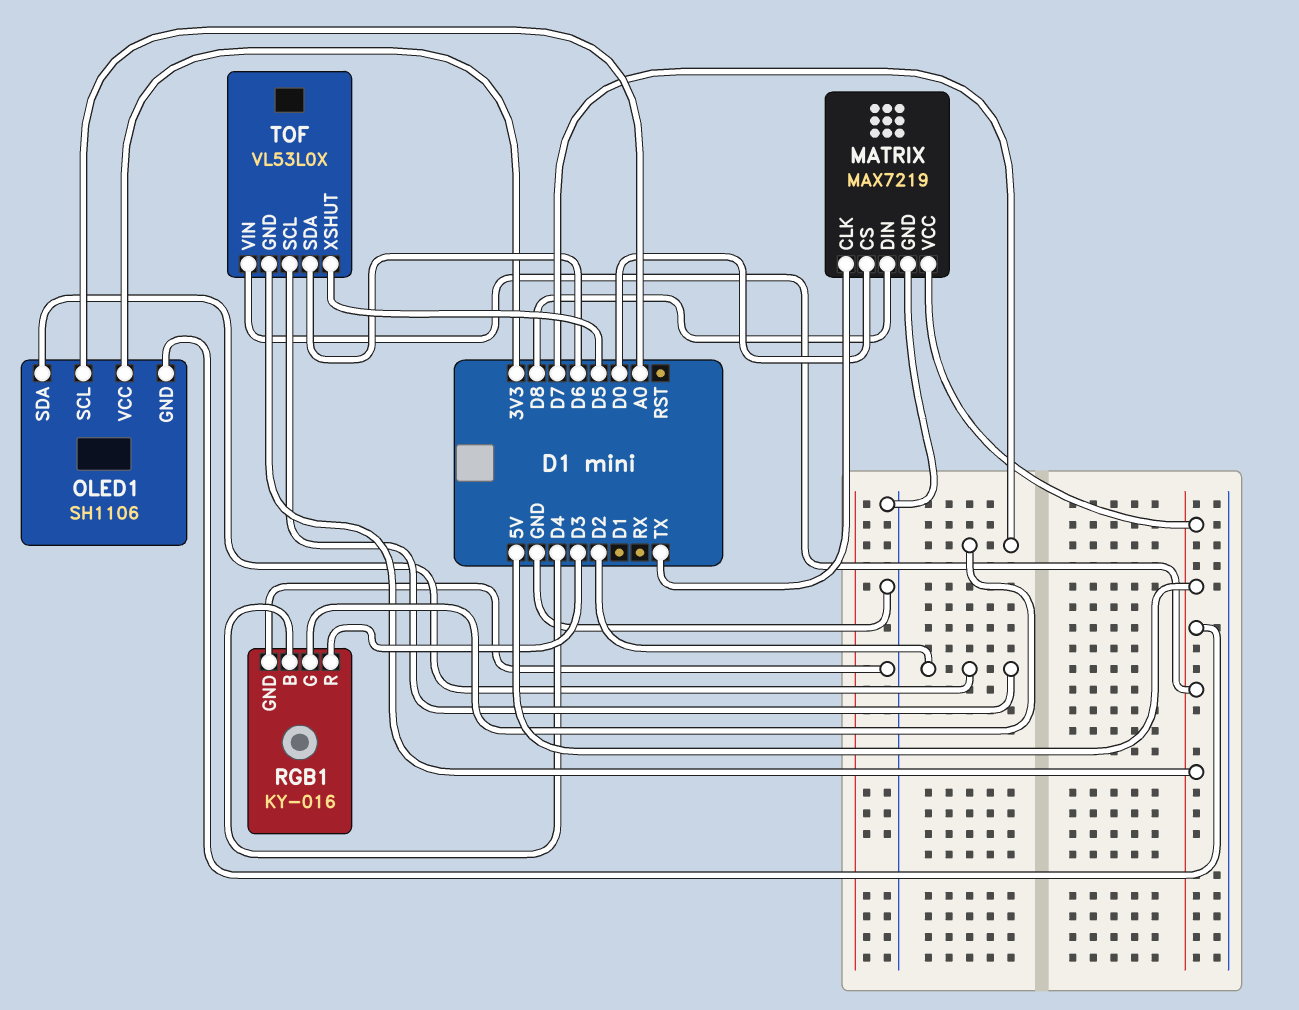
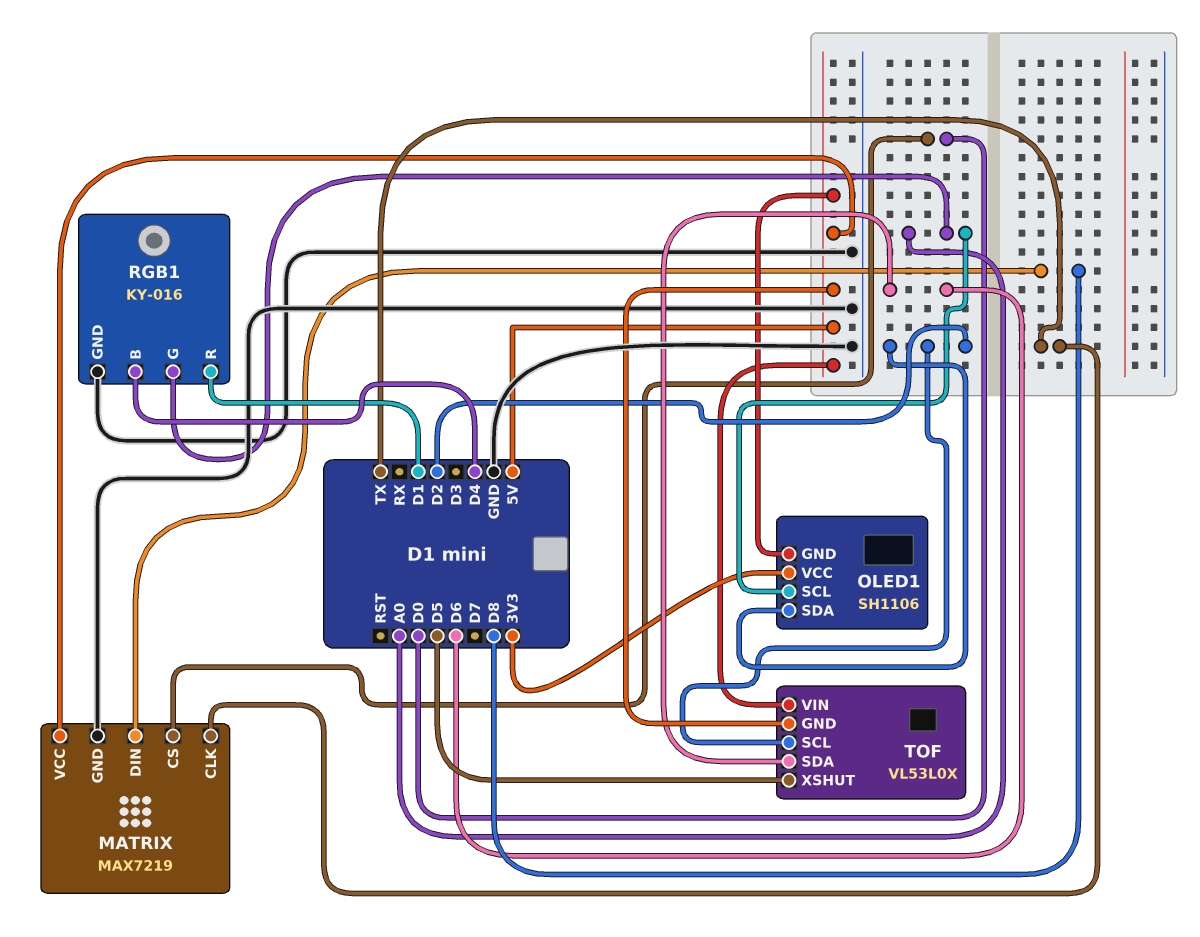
RGB1 pin G: D7 -> A0
RGB1 pin R: D3 -> D1

